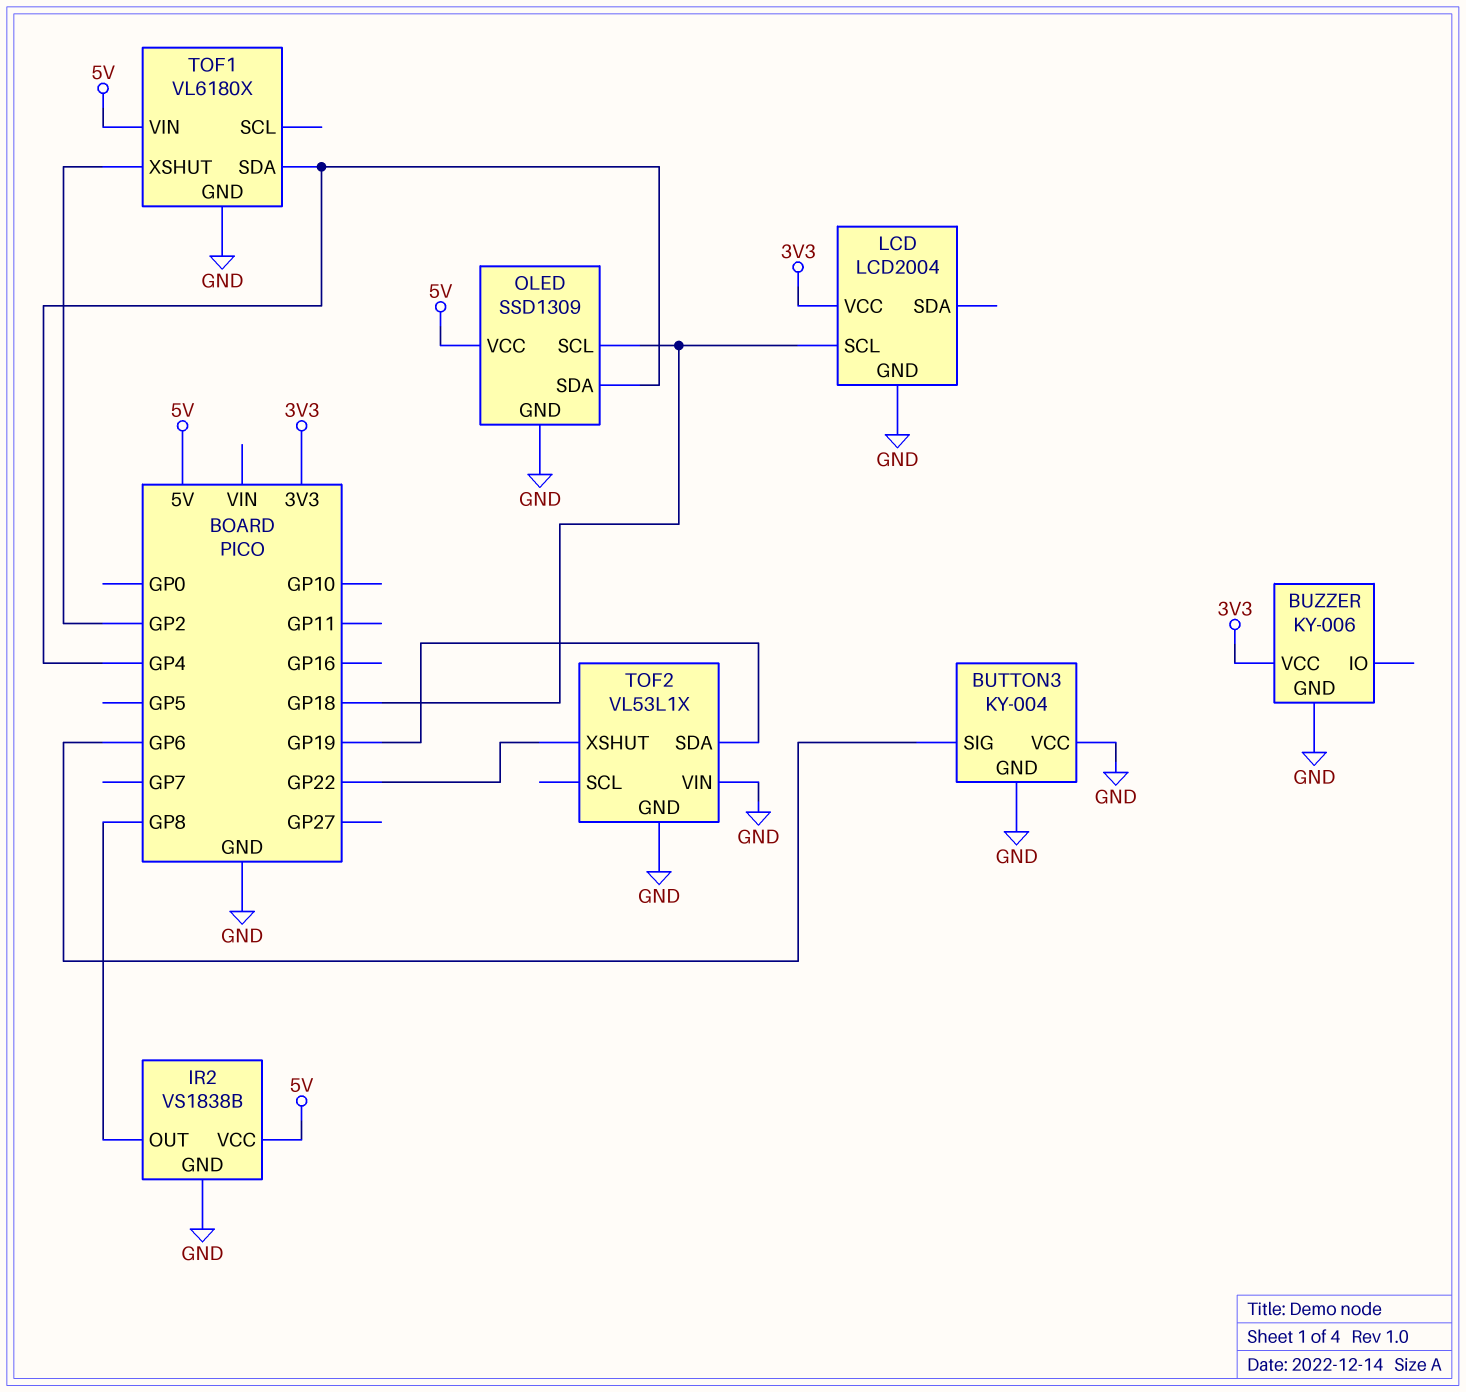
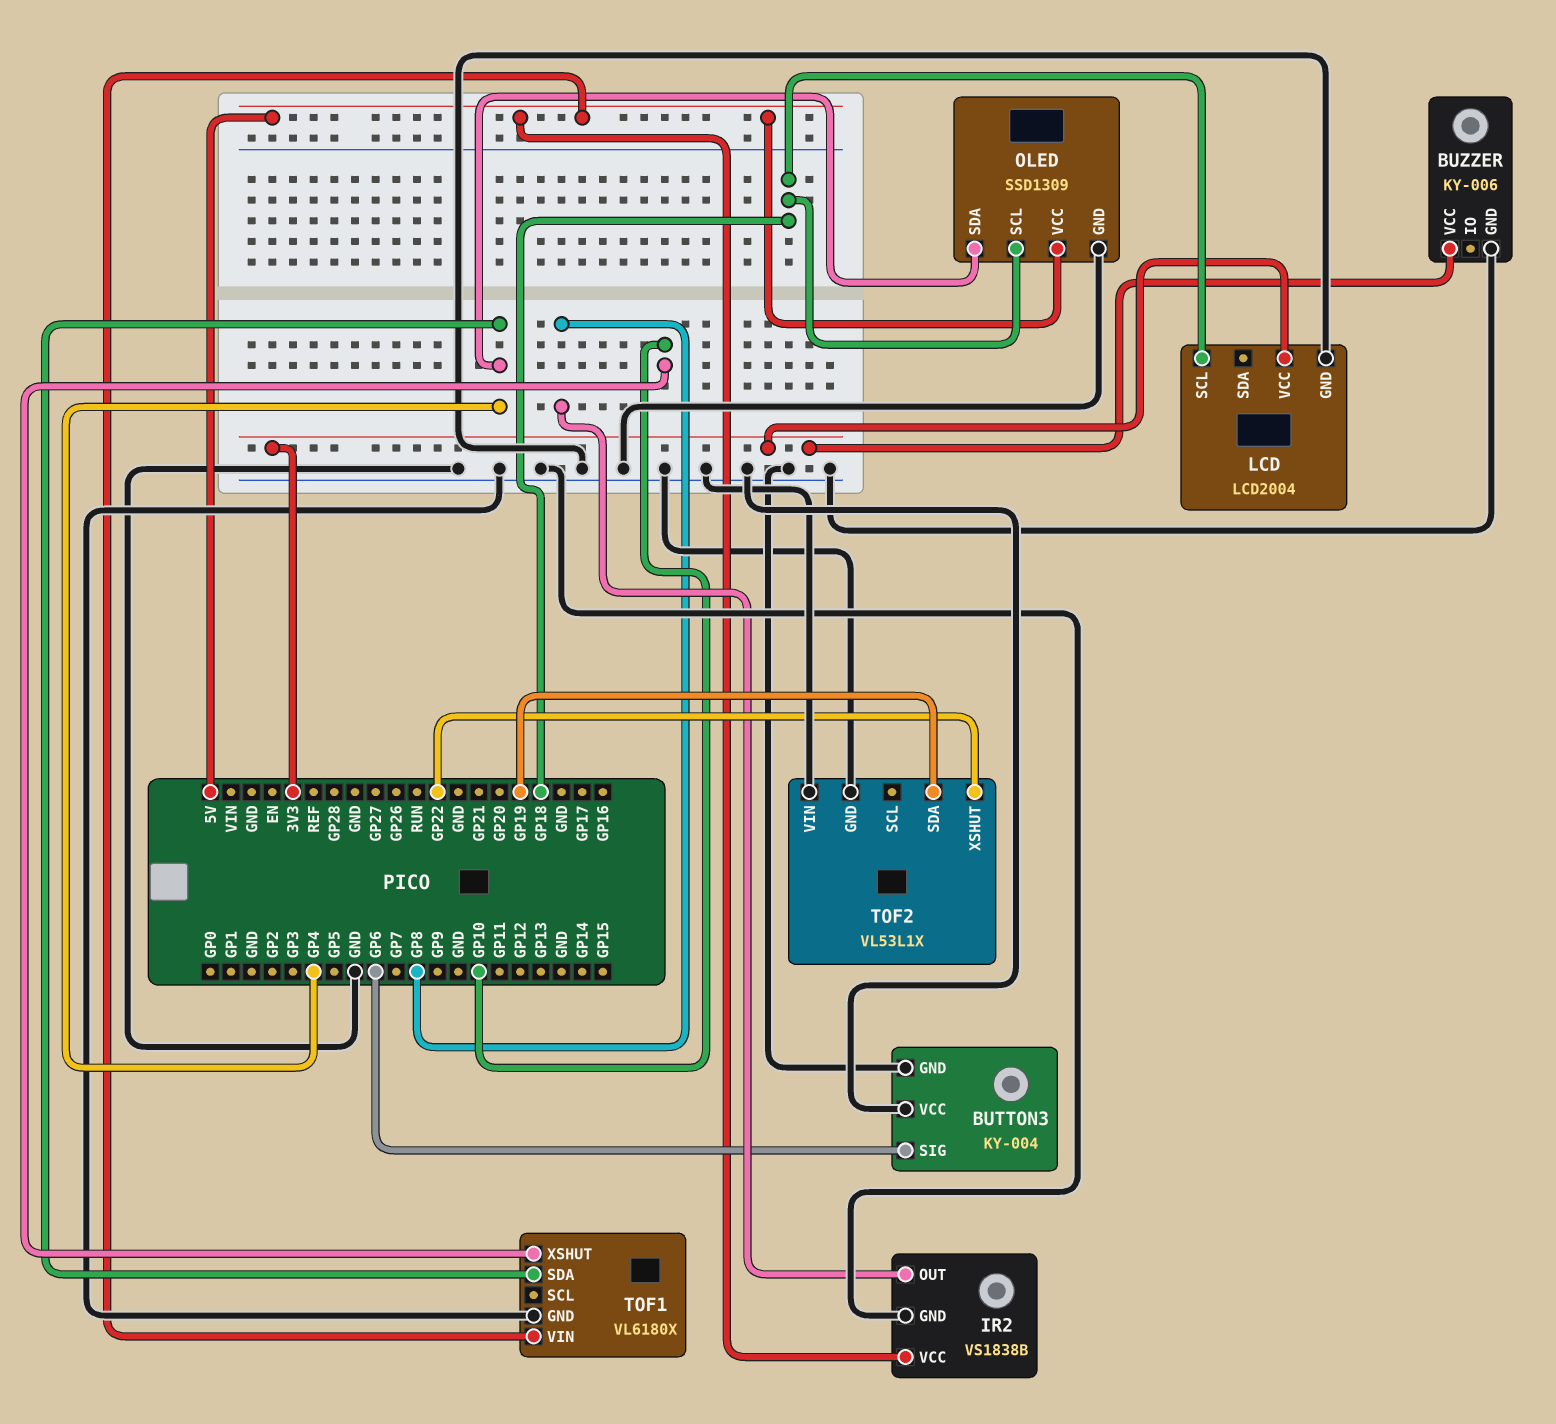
TOF1 pin XSHUT: GP2 -> GP10

